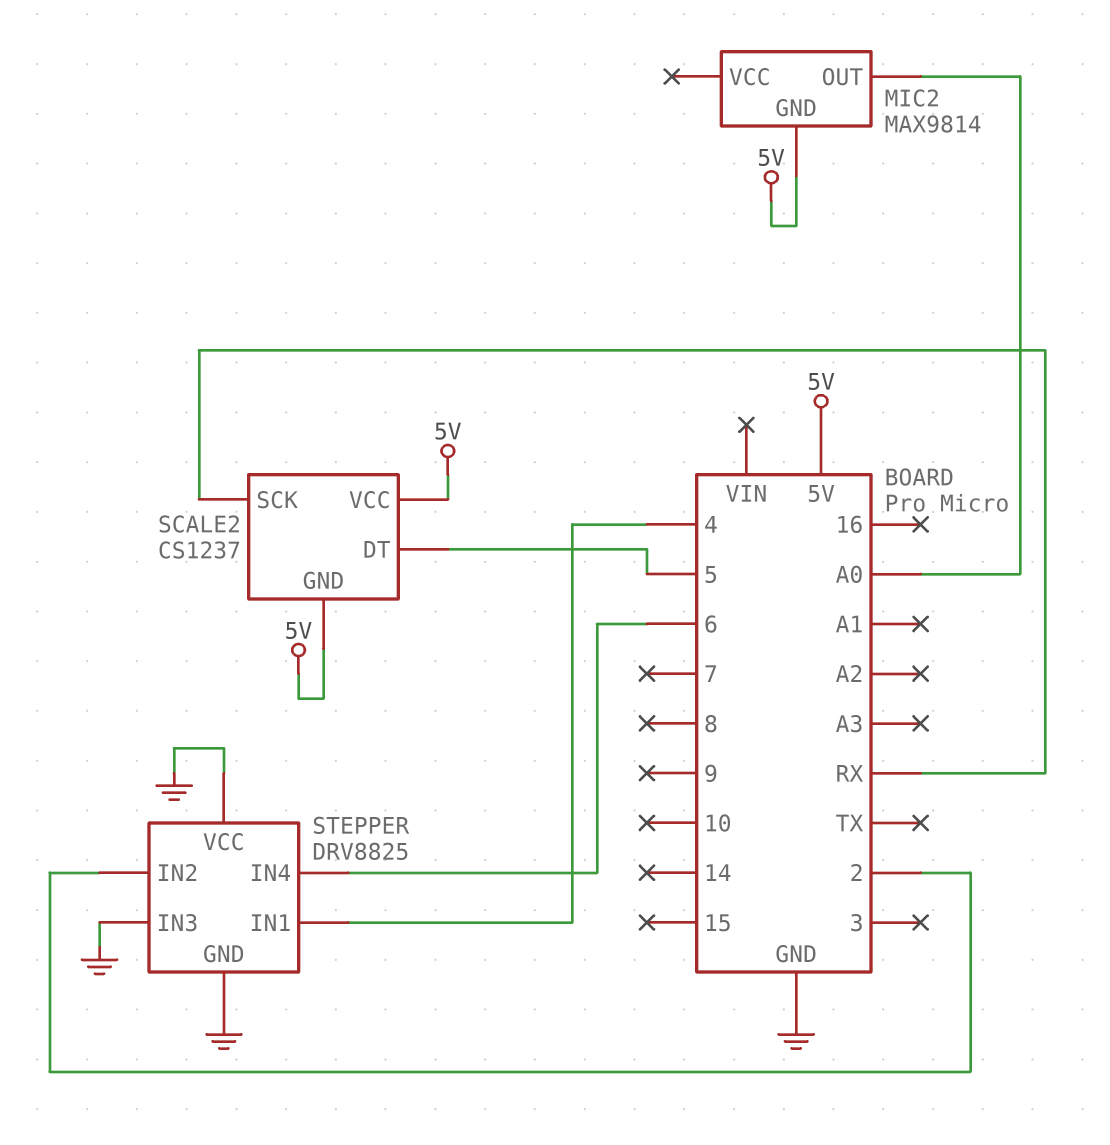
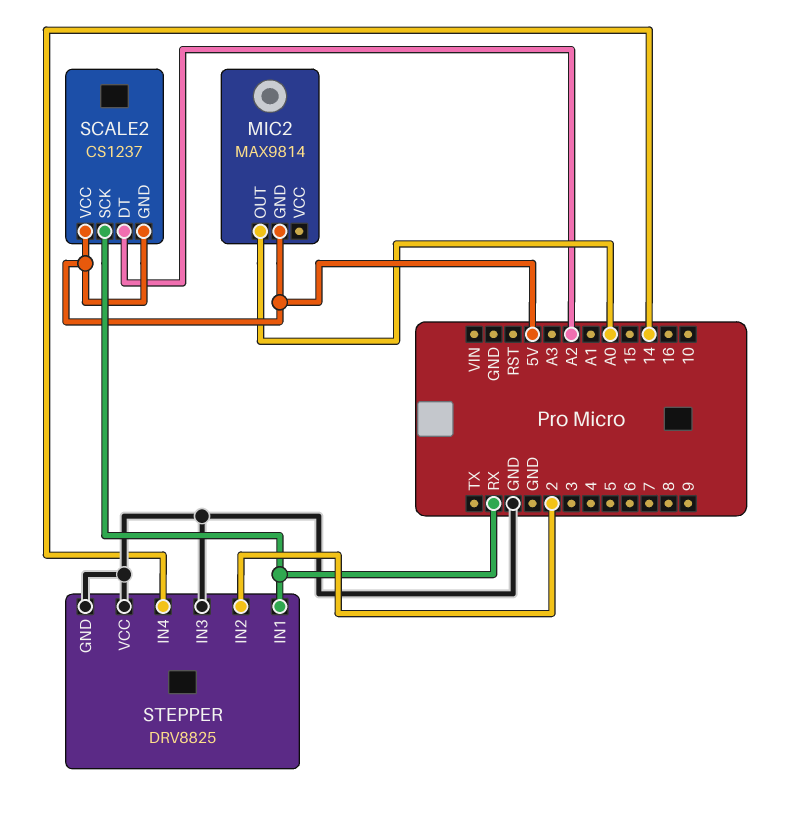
SCALE2 pin DT: 5 -> A2
STEPPER pin IN1: 4 -> RX
STEPPER pin IN4: 6 -> 14

